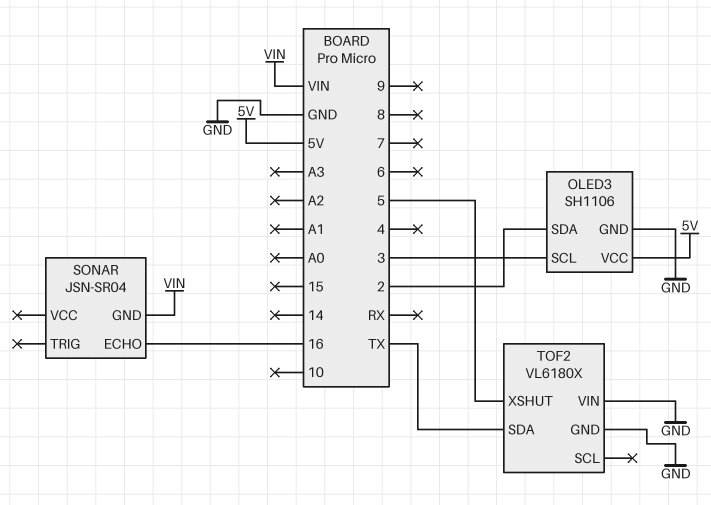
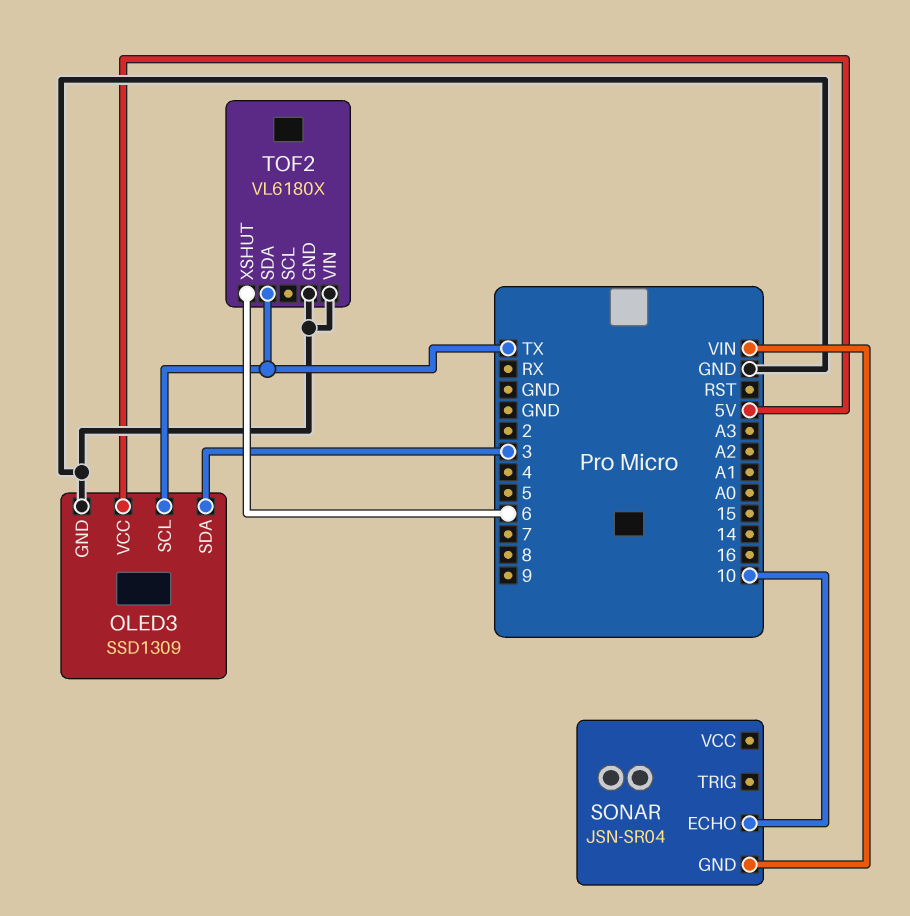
OLED3: SH1106 -> SSD1309
OLED3 pin SCL: 3 -> TX
OLED3 pin SDA: 2 -> 3
SONAR pin ECHO: 16 -> 10
TOF2 pin XSHUT: 5 -> 6

